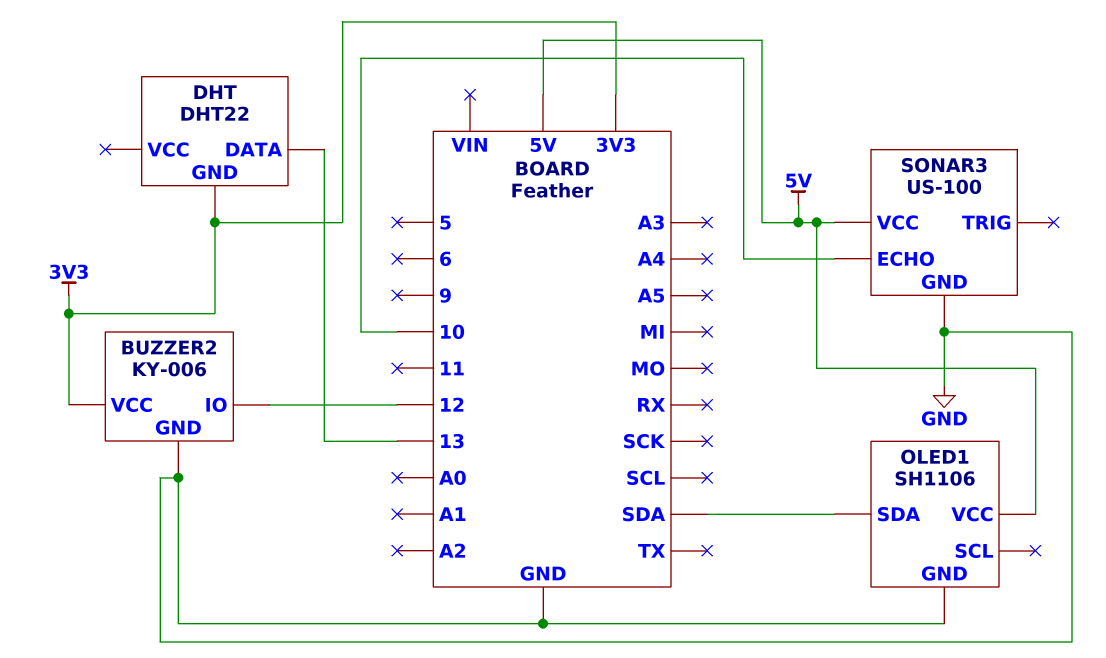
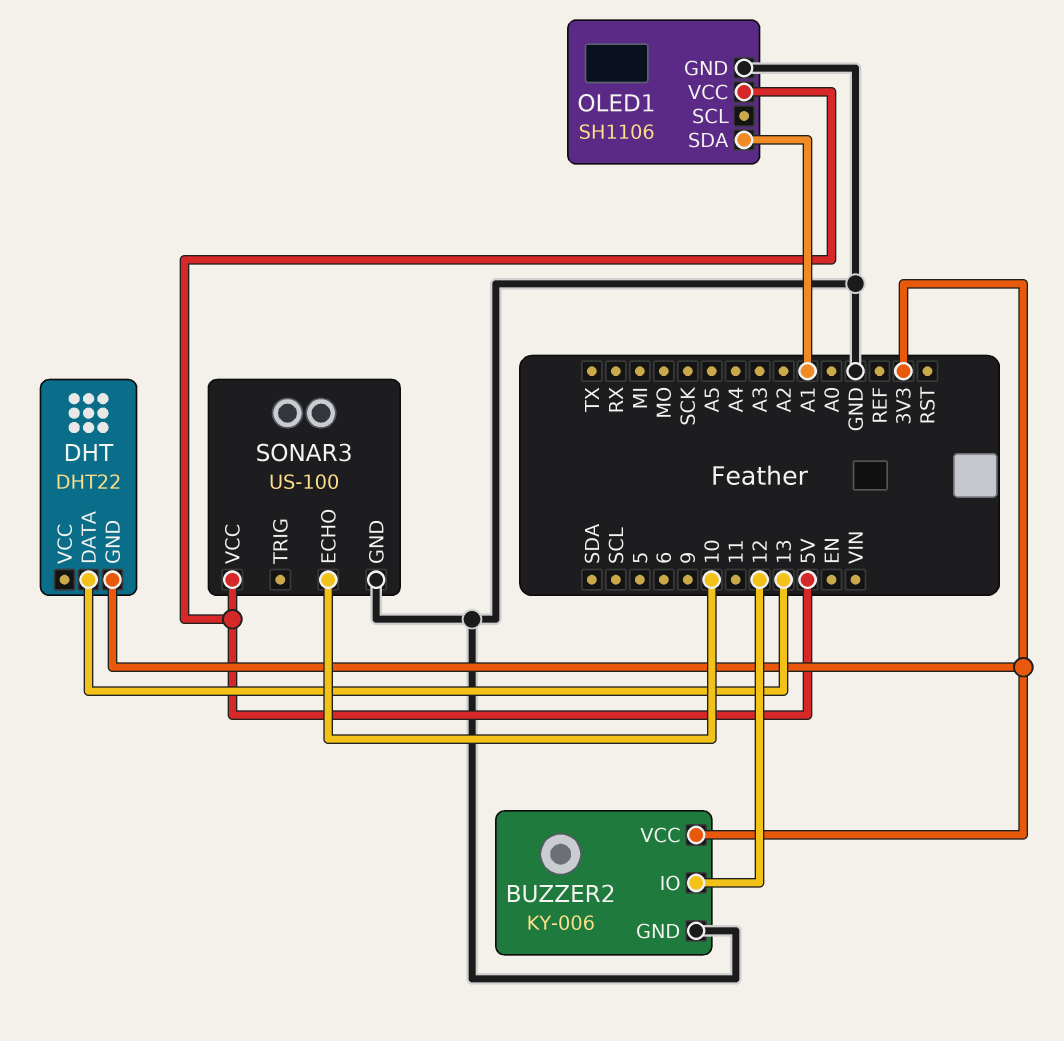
OLED1 pin SDA: SDA -> A1

